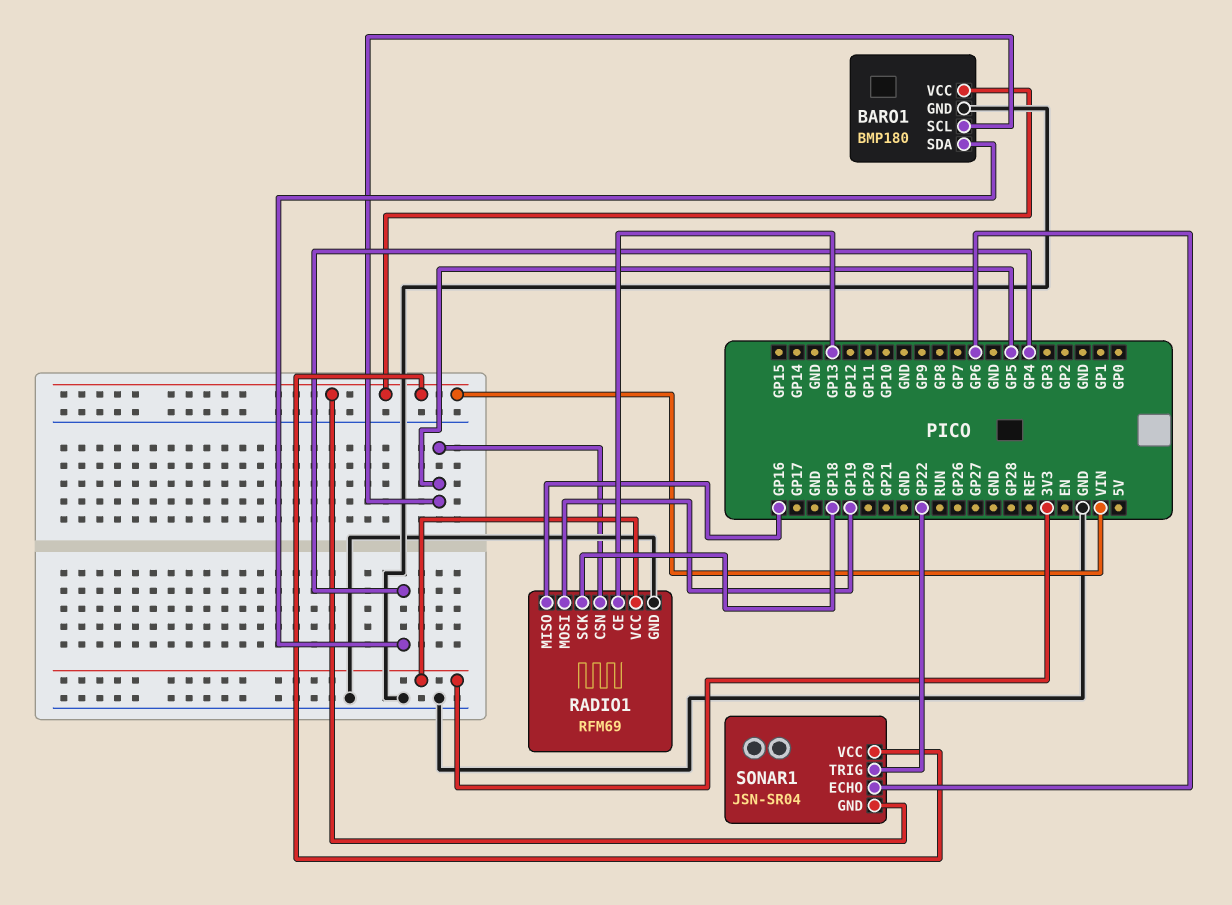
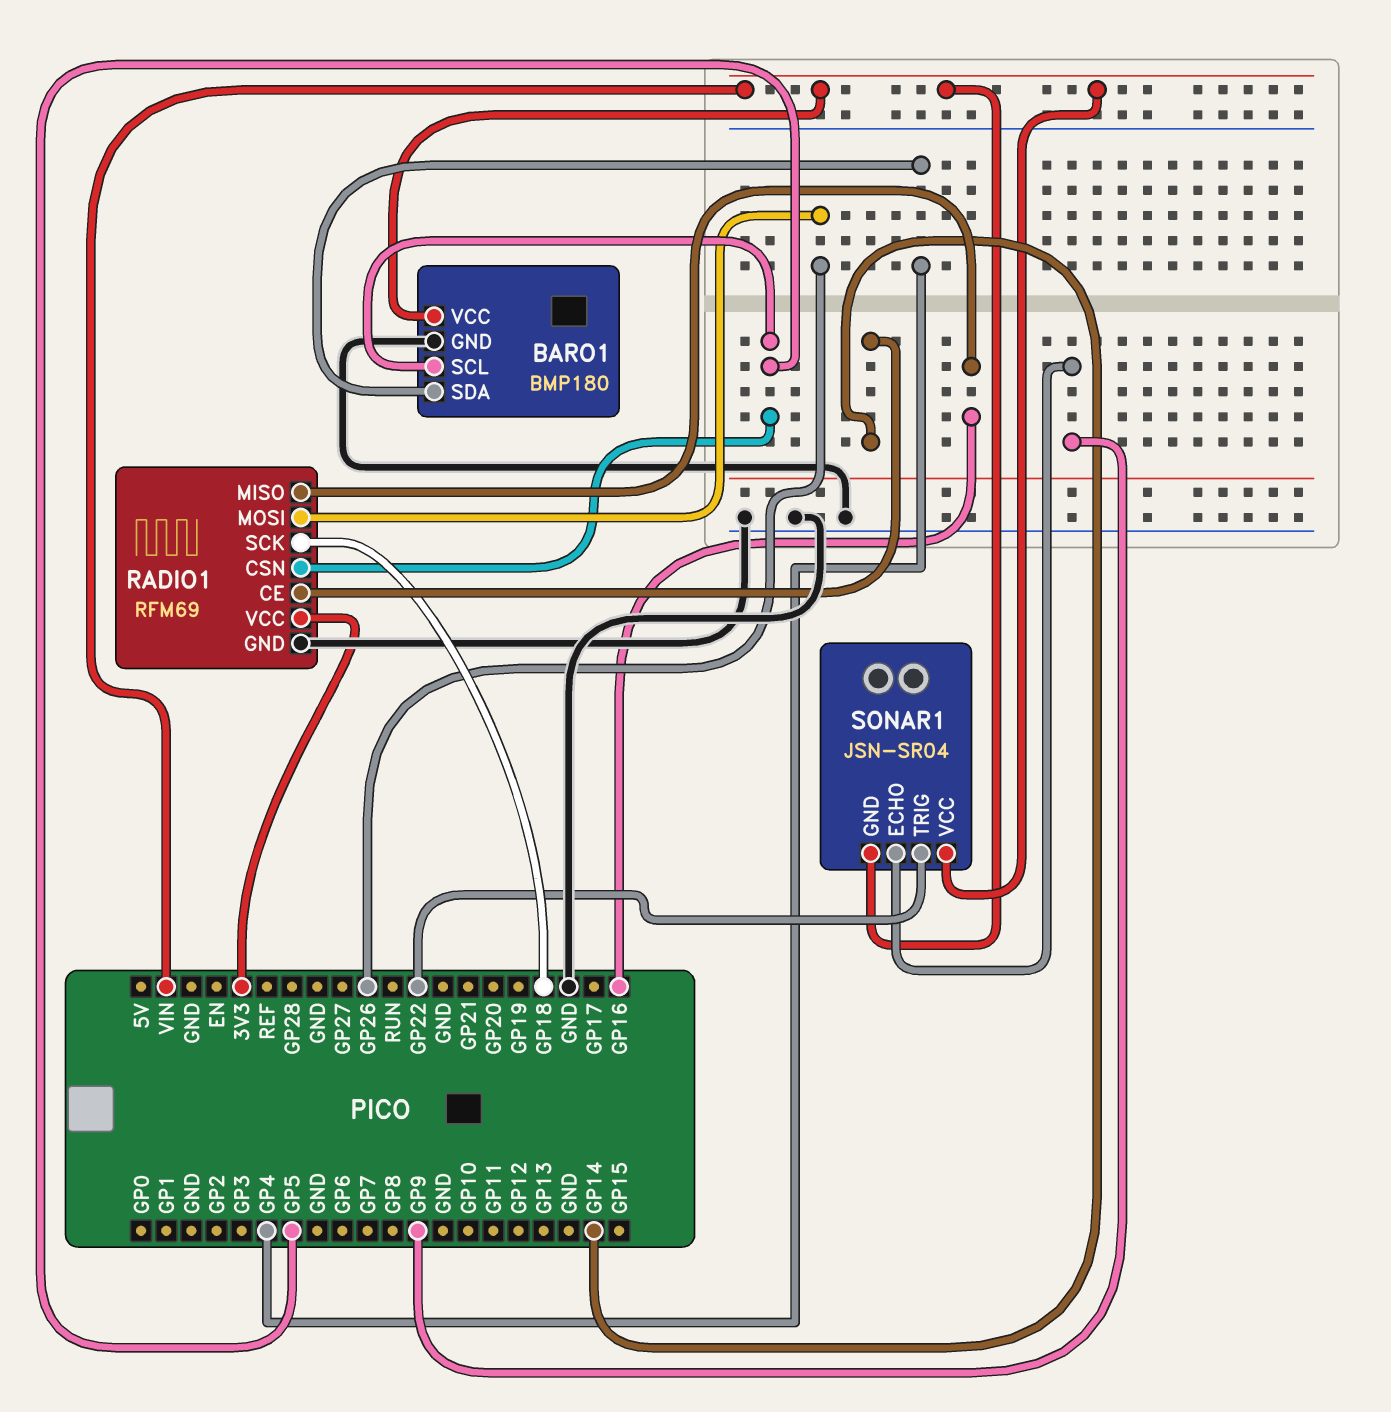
RADIO1 pin CE: GP13 -> GP14
RADIO1 pin MOSI: GP19 -> GP26
SONAR1 pin ECHO: GP6 -> GP9

